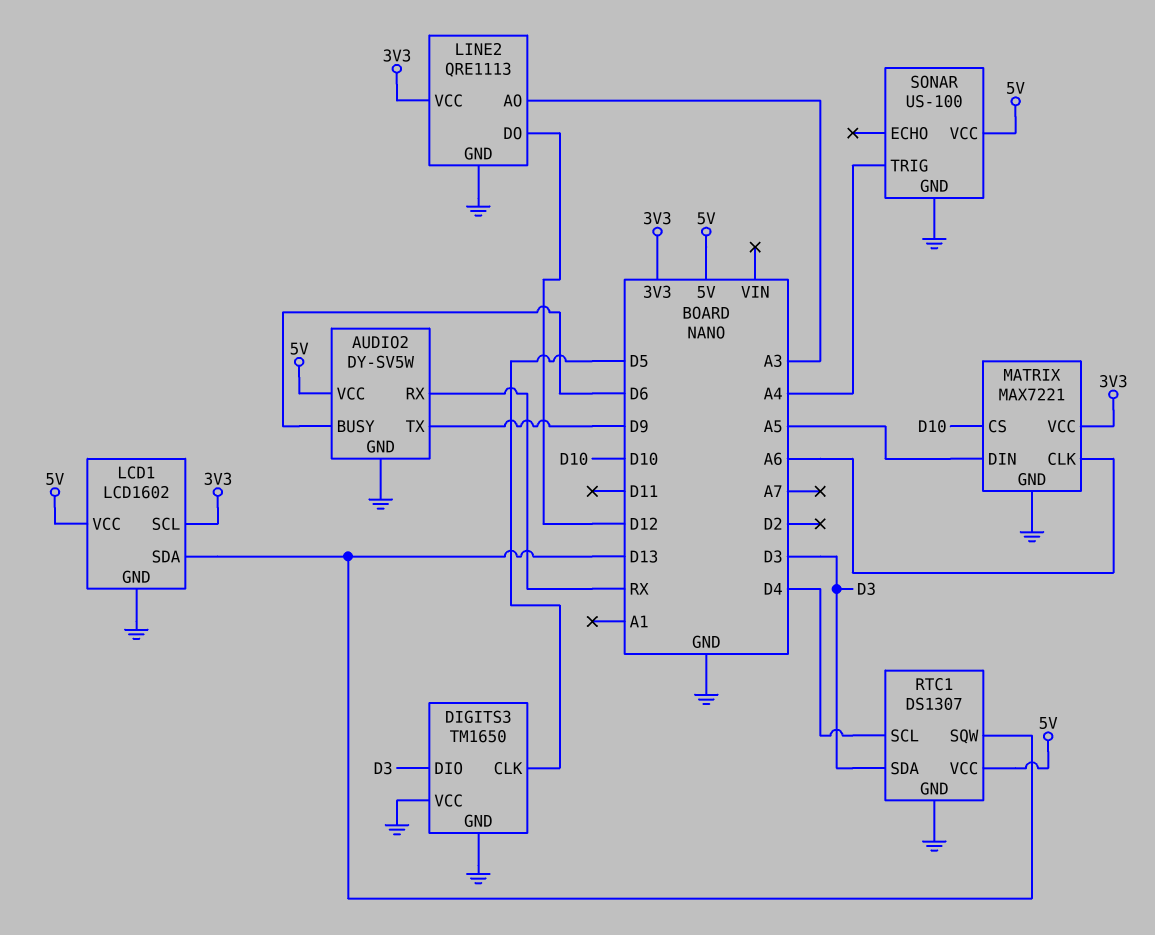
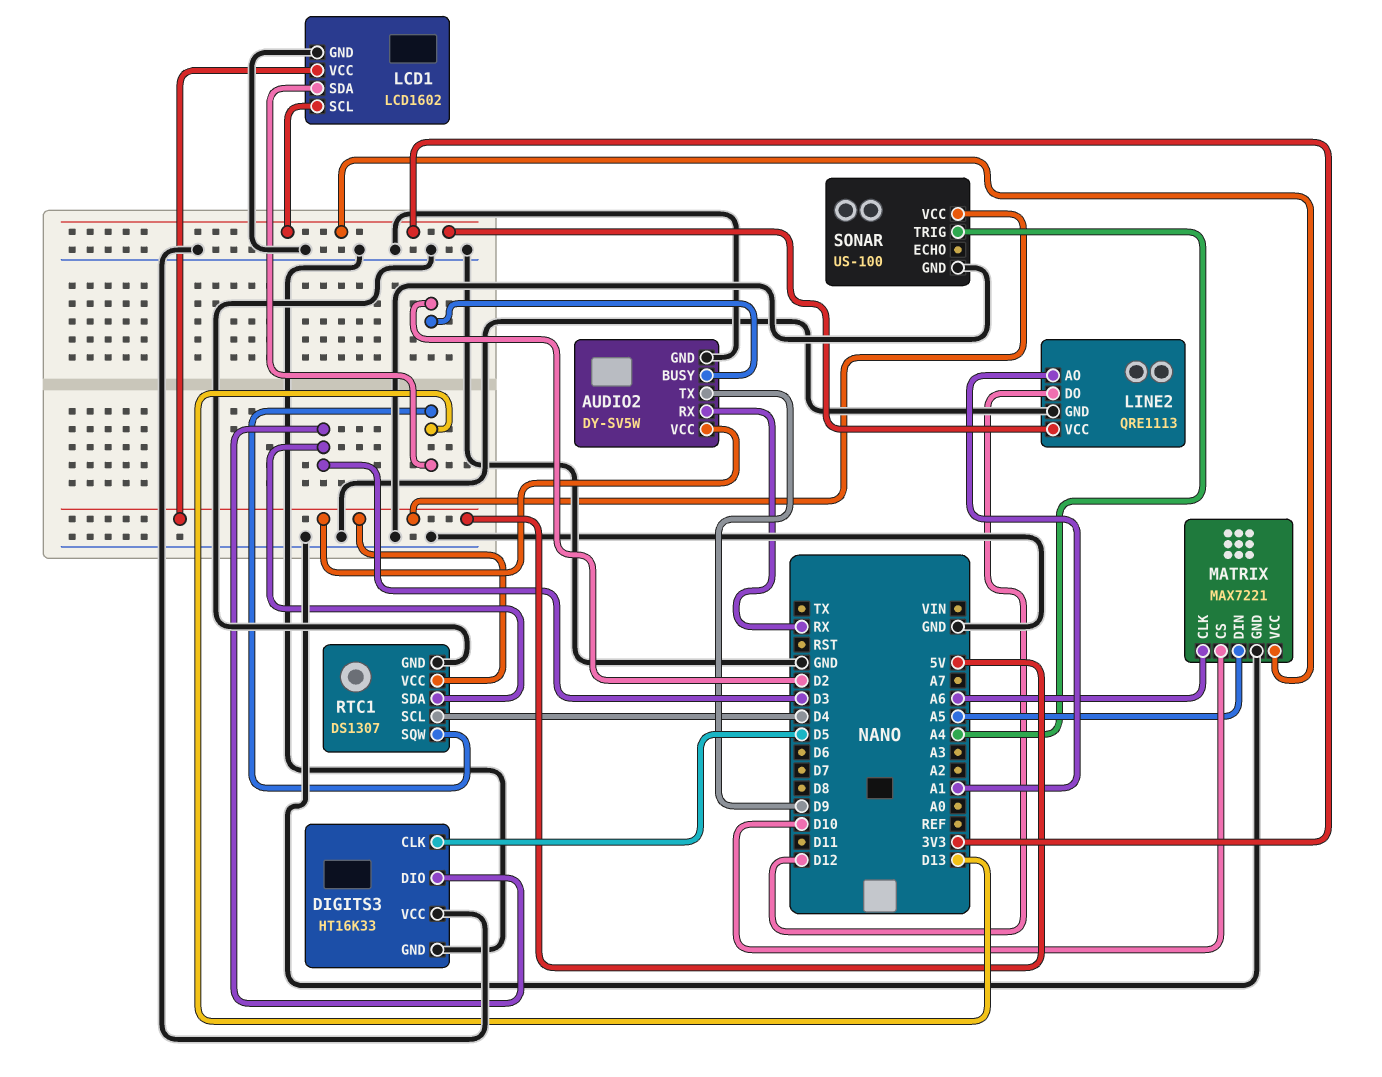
AUDIO2 pin BUSY: D6 -> D2
DIGITS3: TM1650 -> HT16K33
LINE2 pin AO: A3 -> A1

